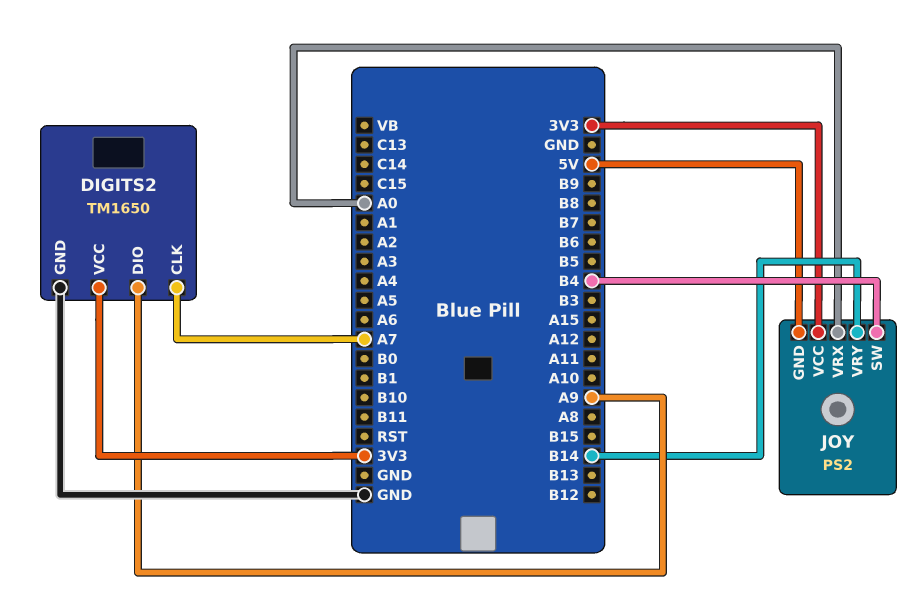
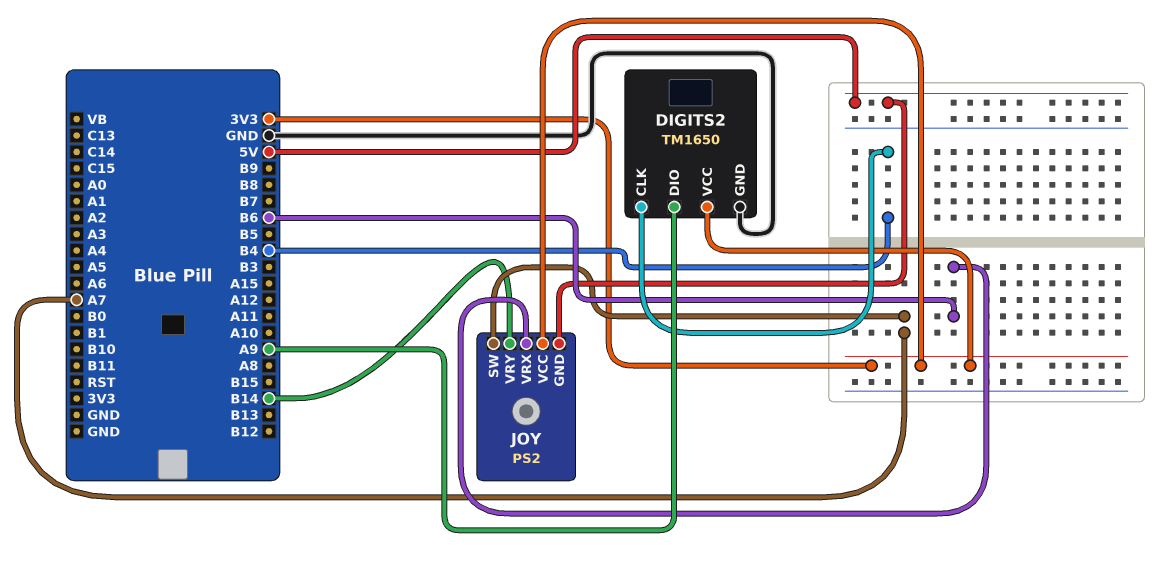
DIGITS2 pin CLK: A7 -> B4
JOY pin SW: B4 -> A7
JOY pin VRX: A0 -> B6

